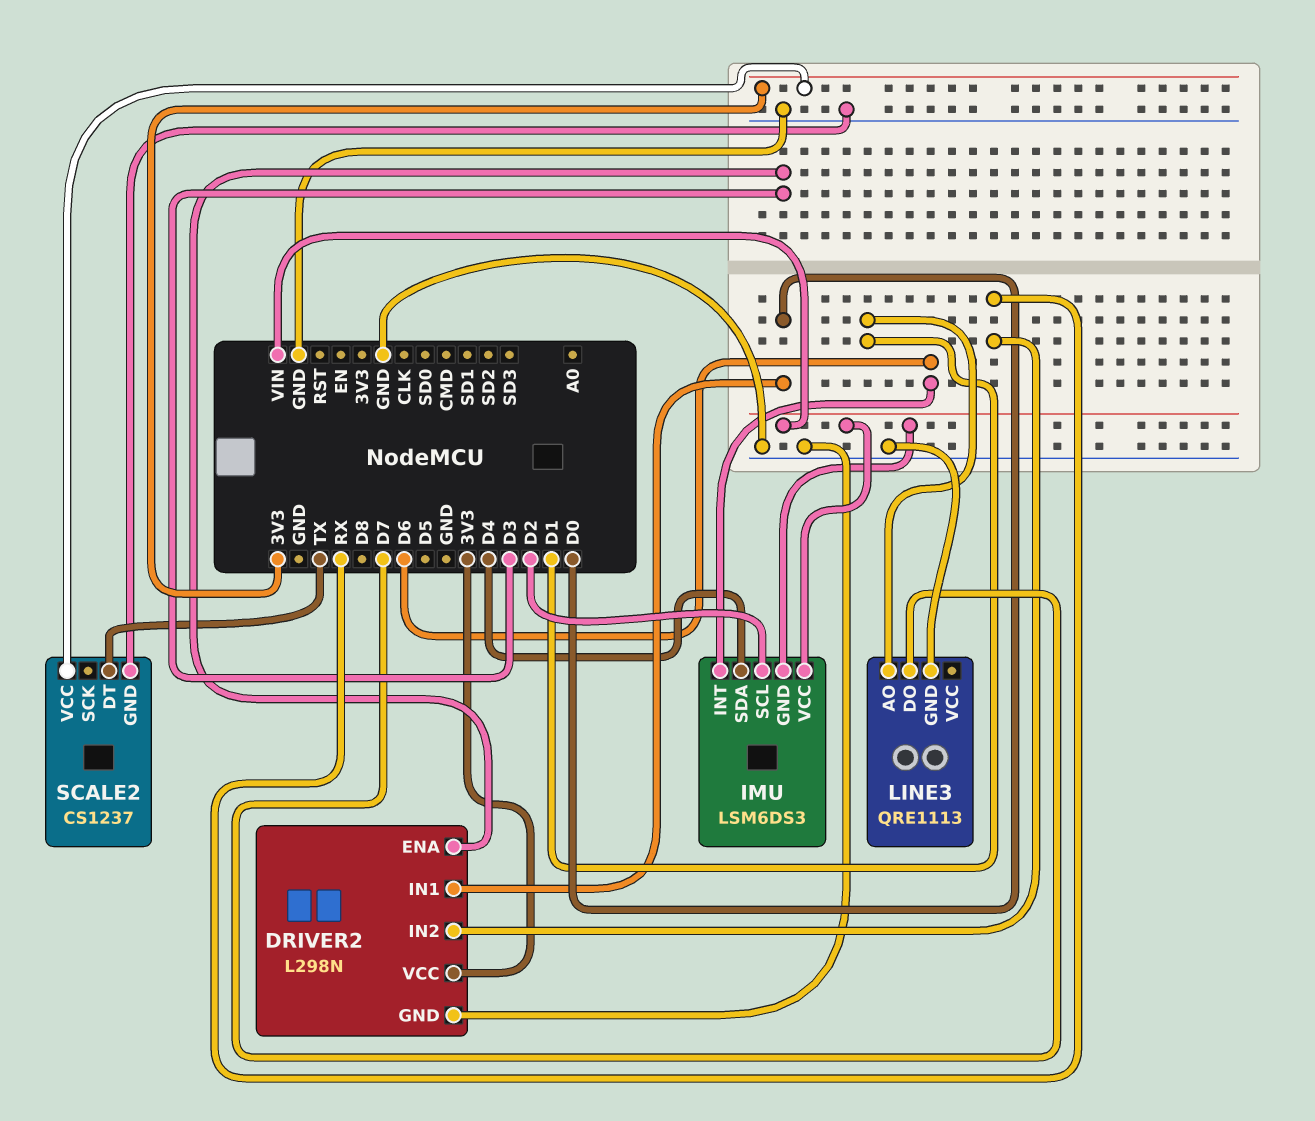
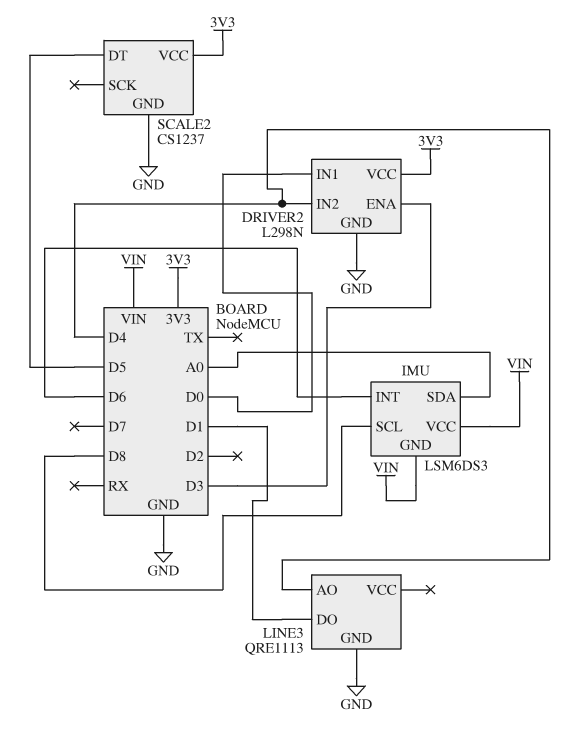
DRIVER2 pin IN2: RX -> D4
IMU pin SCL: D2 -> D8
IMU pin SDA: D4 -> A0
LINE3 pin AO: D1 -> D4
LINE3 pin DO: D7 -> D1
SCALE2 pin DT: TX -> D5

